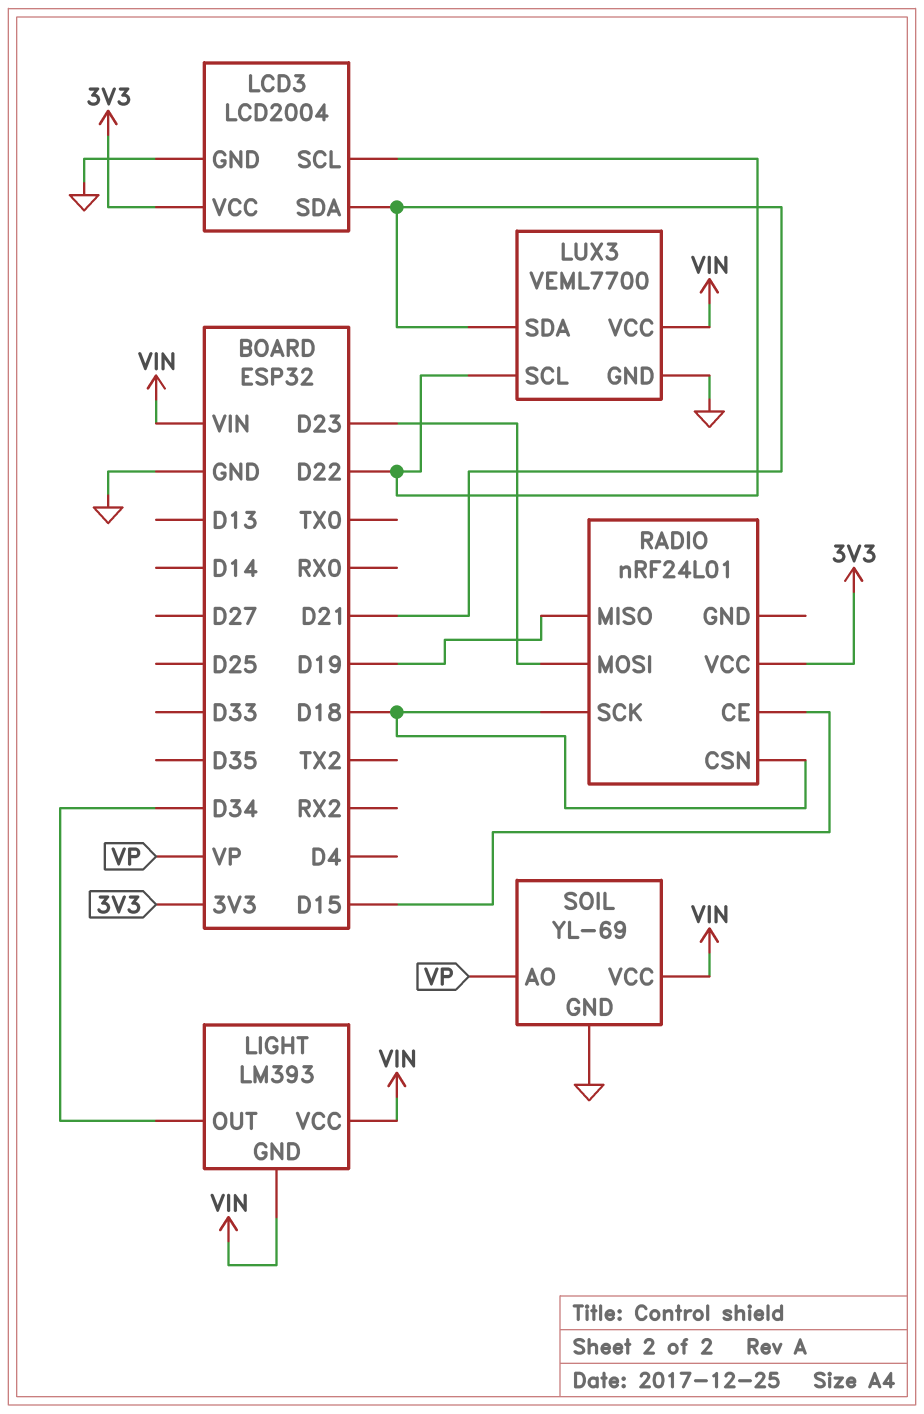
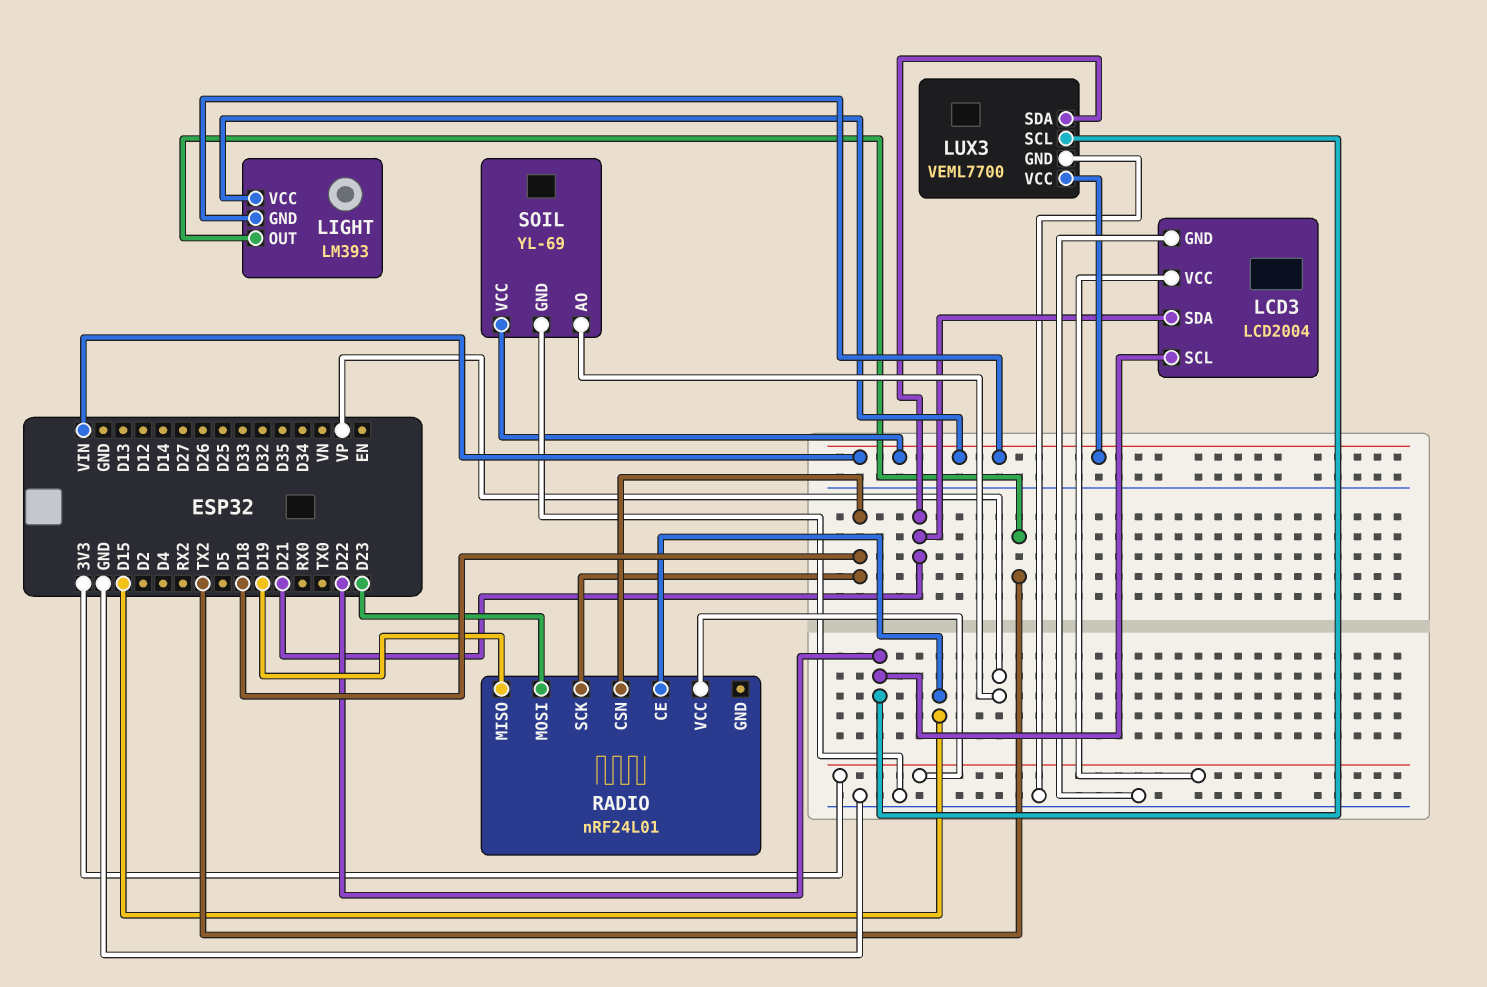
LIGHT pin OUT: D34 -> TX2

